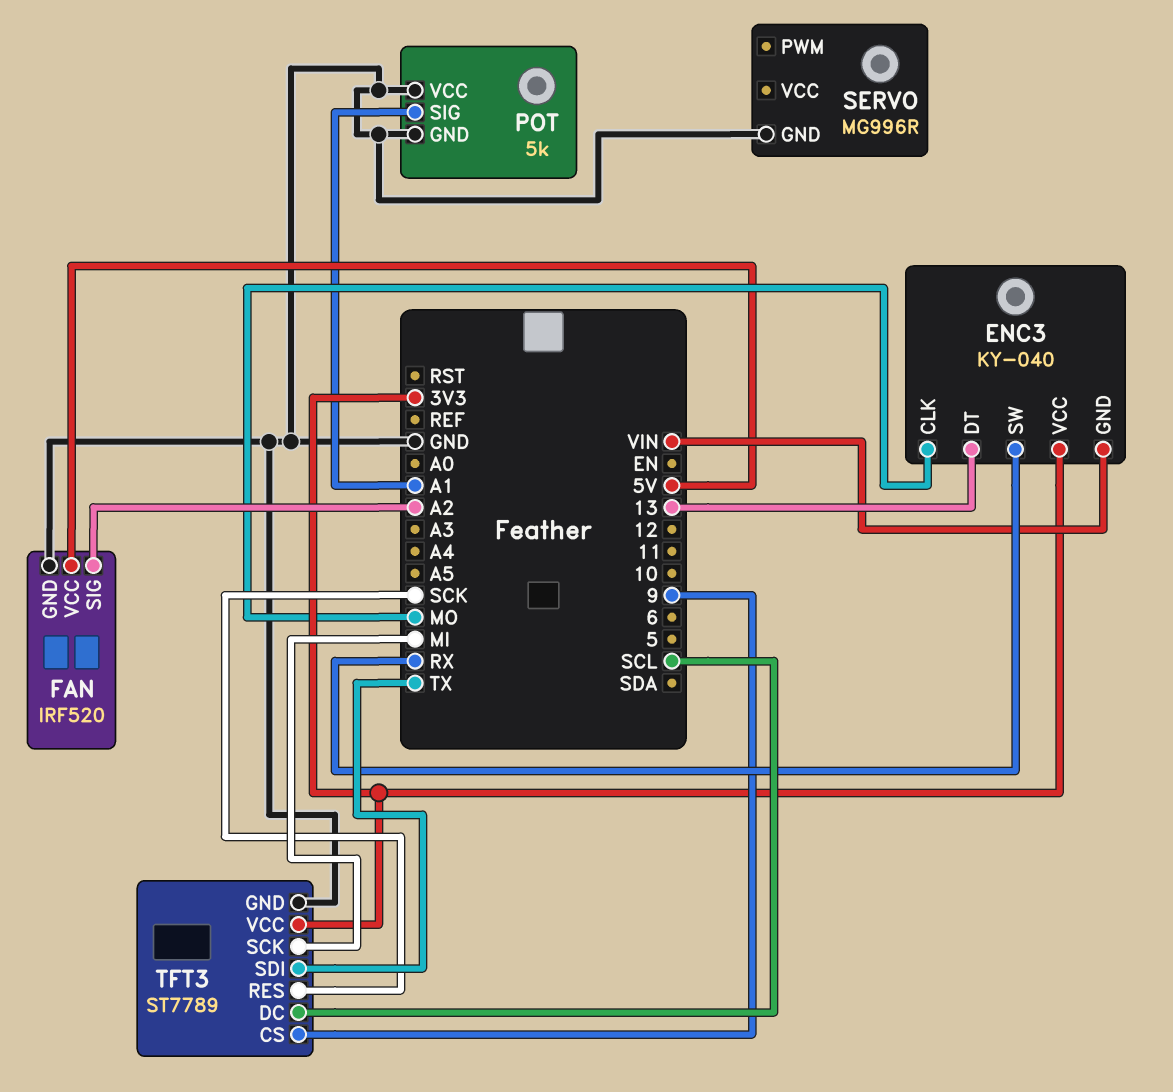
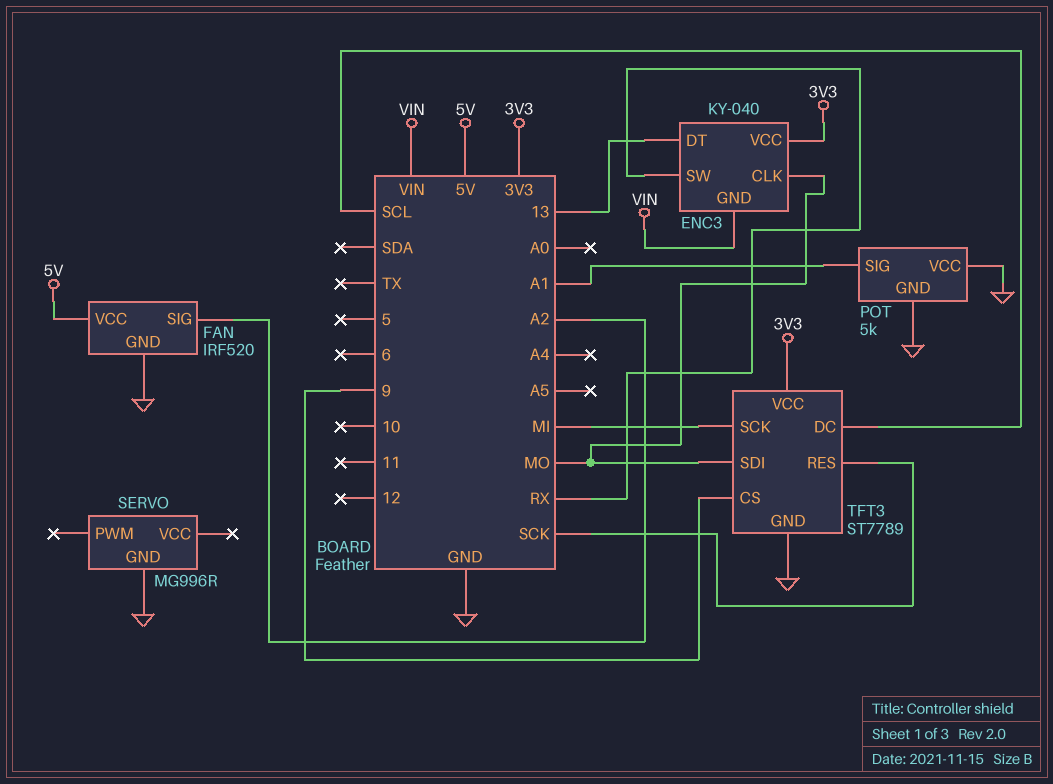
TFT3 pin SDI: TX -> MO

